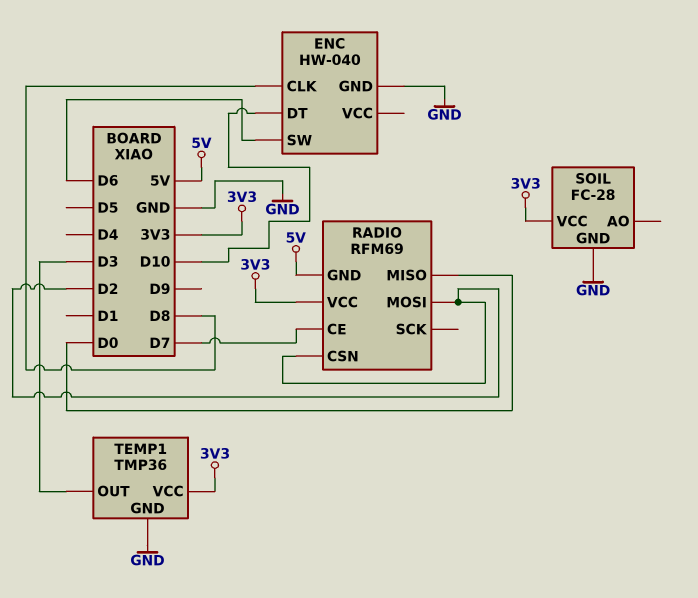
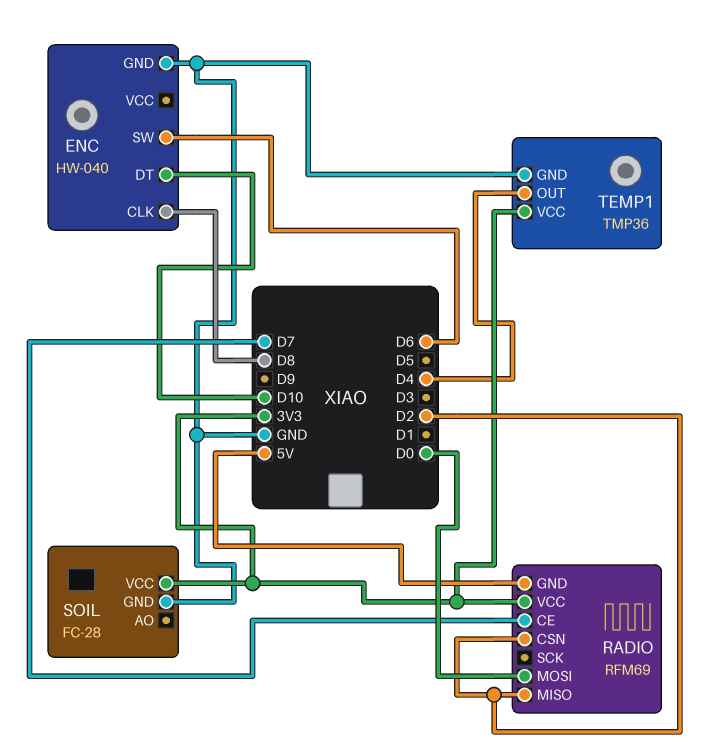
RADIO pin MISO: D0 -> D2
RADIO pin MOSI: D2 -> D0
TEMP1 pin OUT: D3 -> D4

